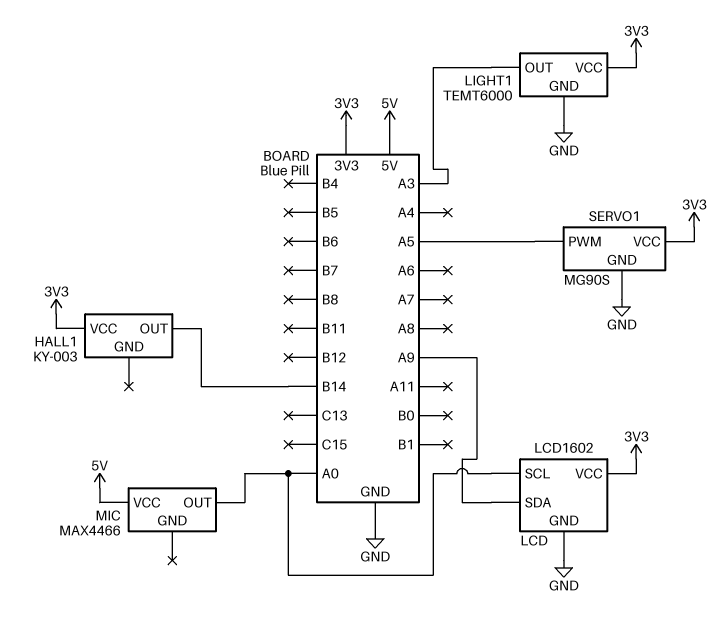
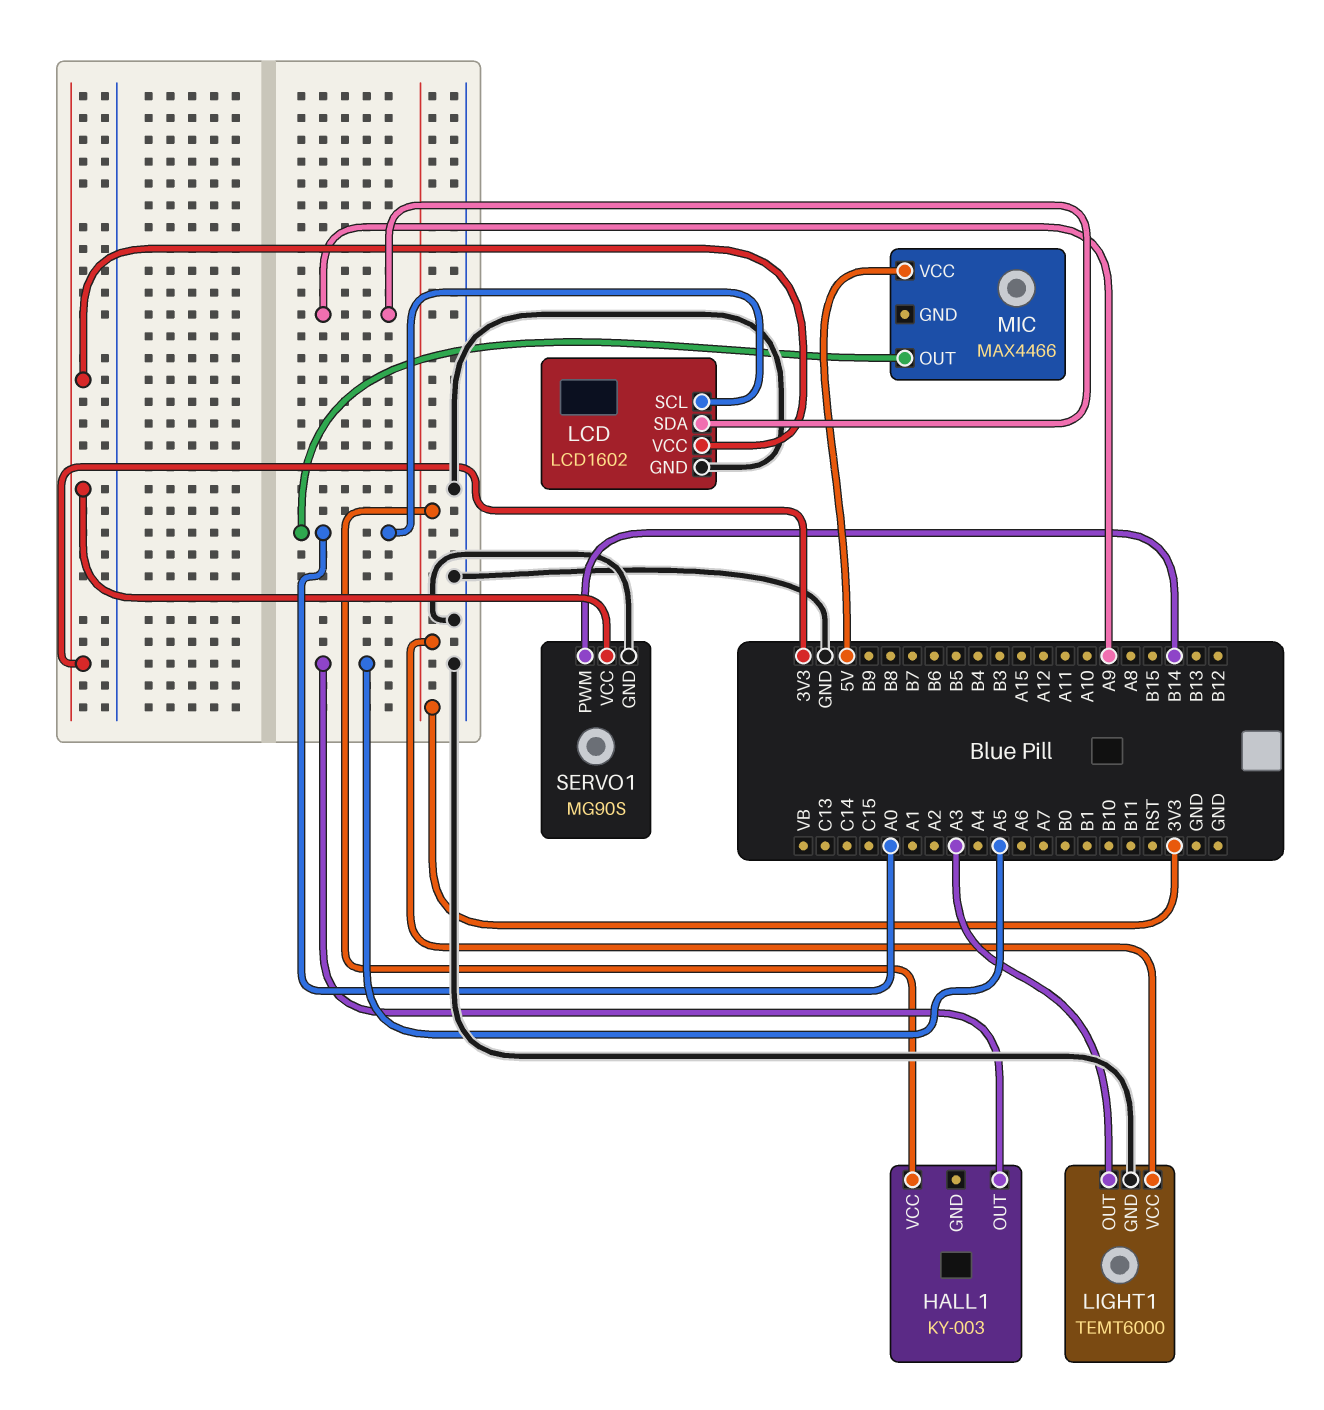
HALL1 pin OUT: B14 -> A5
SERVO1 pin PWM: A5 -> B14

